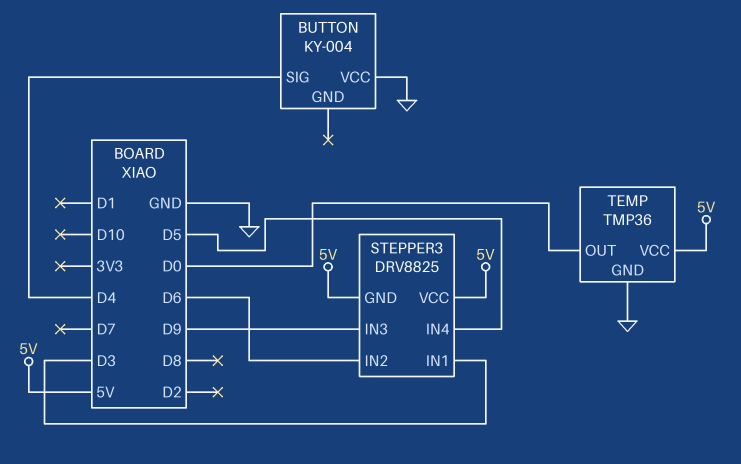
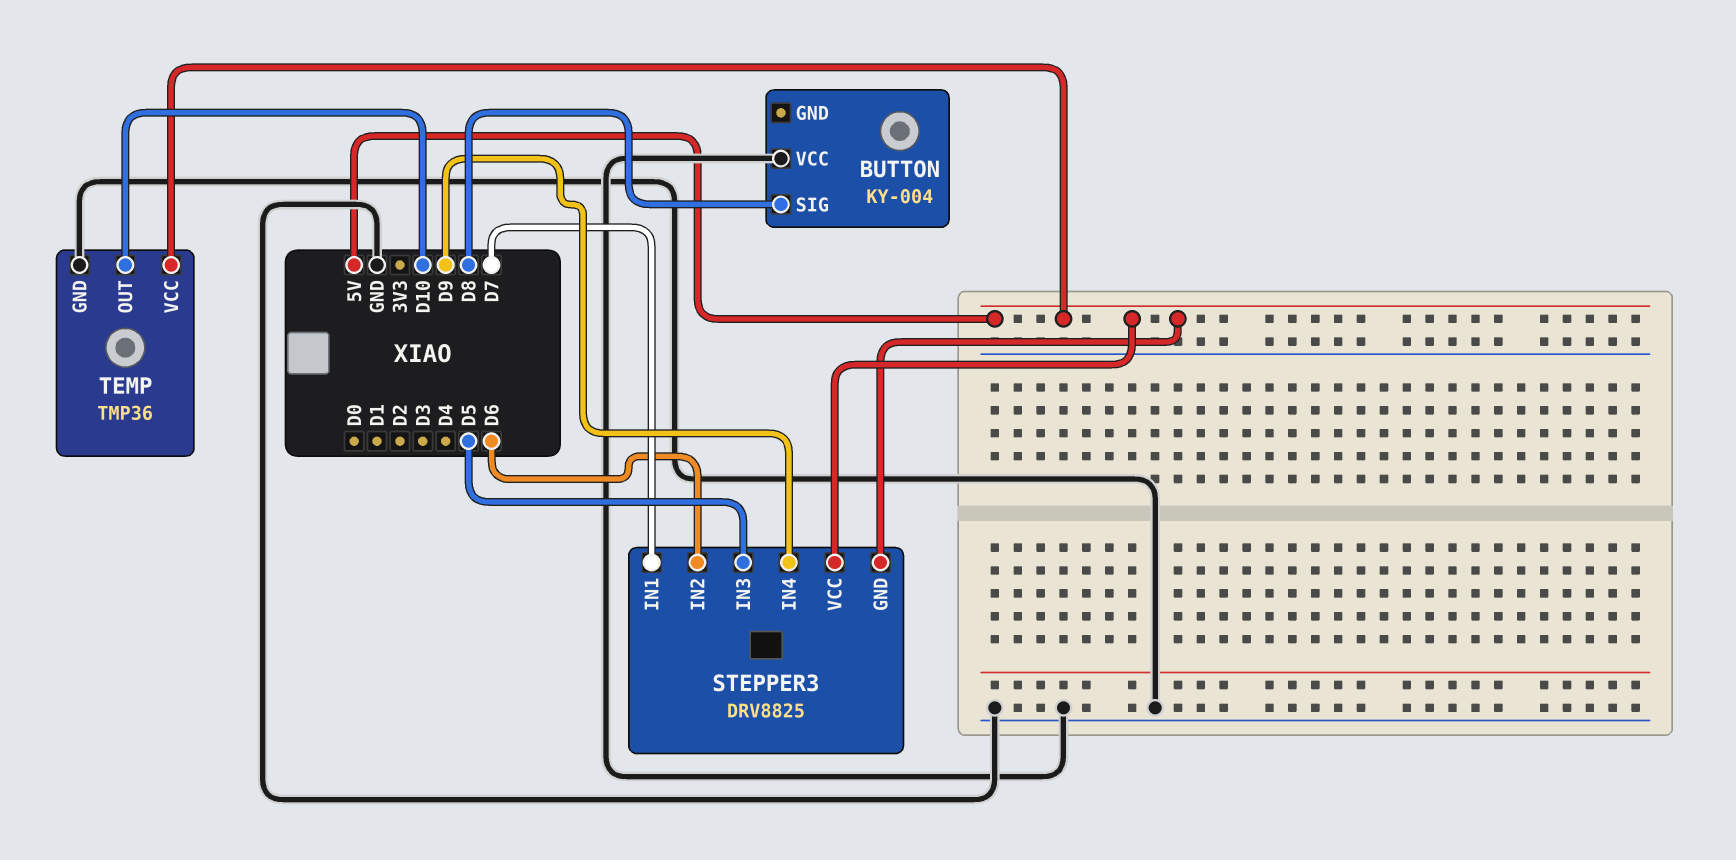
BUTTON pin SIG: D4 -> D8
STEPPER3 pin IN1: D3 -> D7
STEPPER3 pin IN3: D9 -> D5
STEPPER3 pin IN4: D5 -> D9
TEMP pin OUT: D0 -> D10

